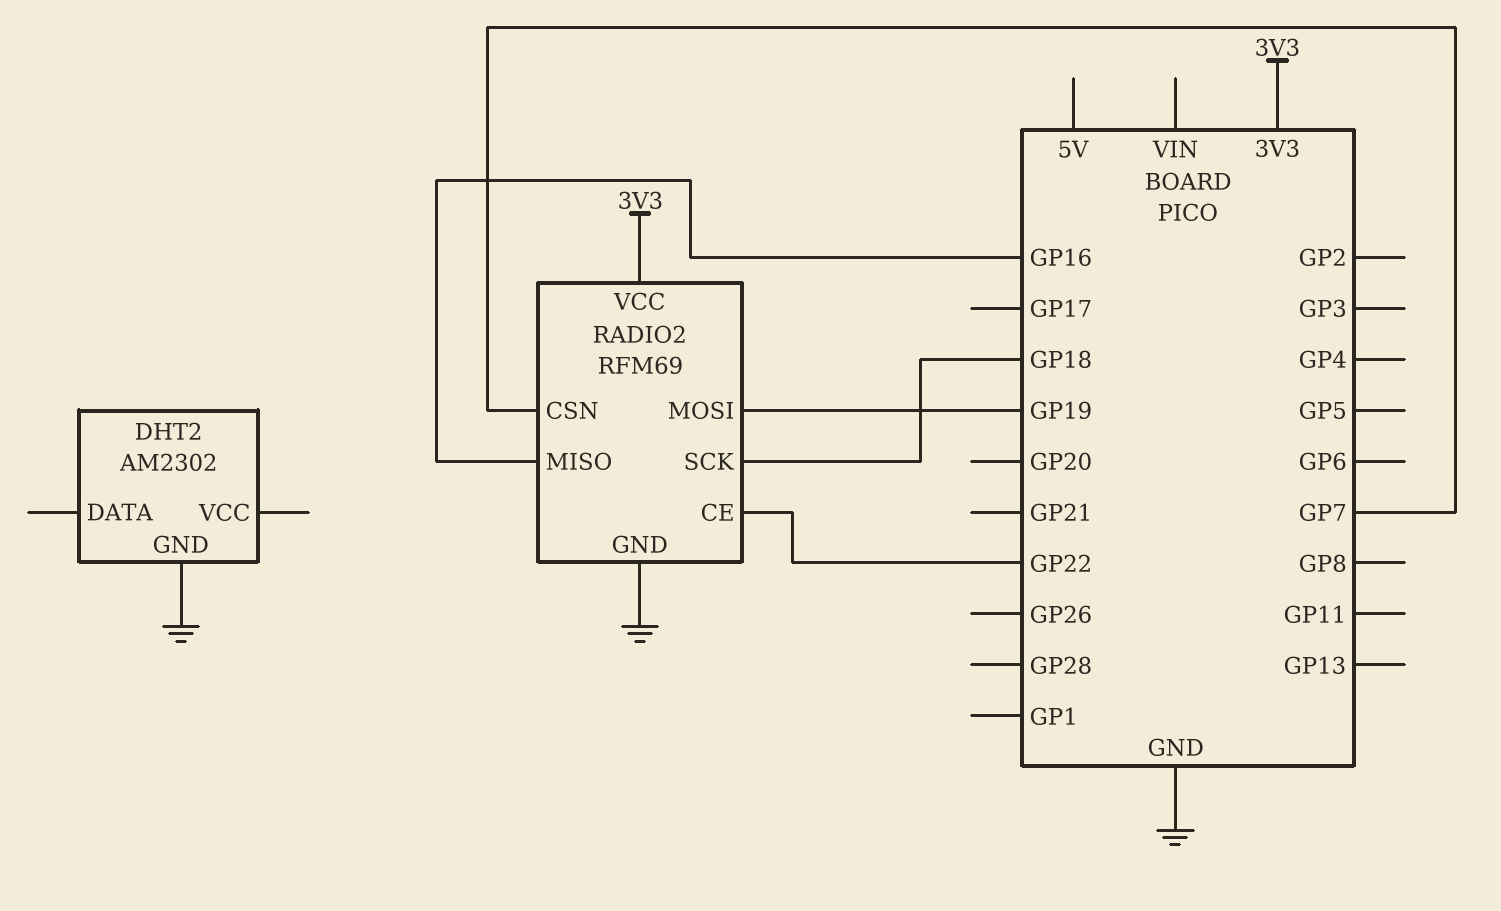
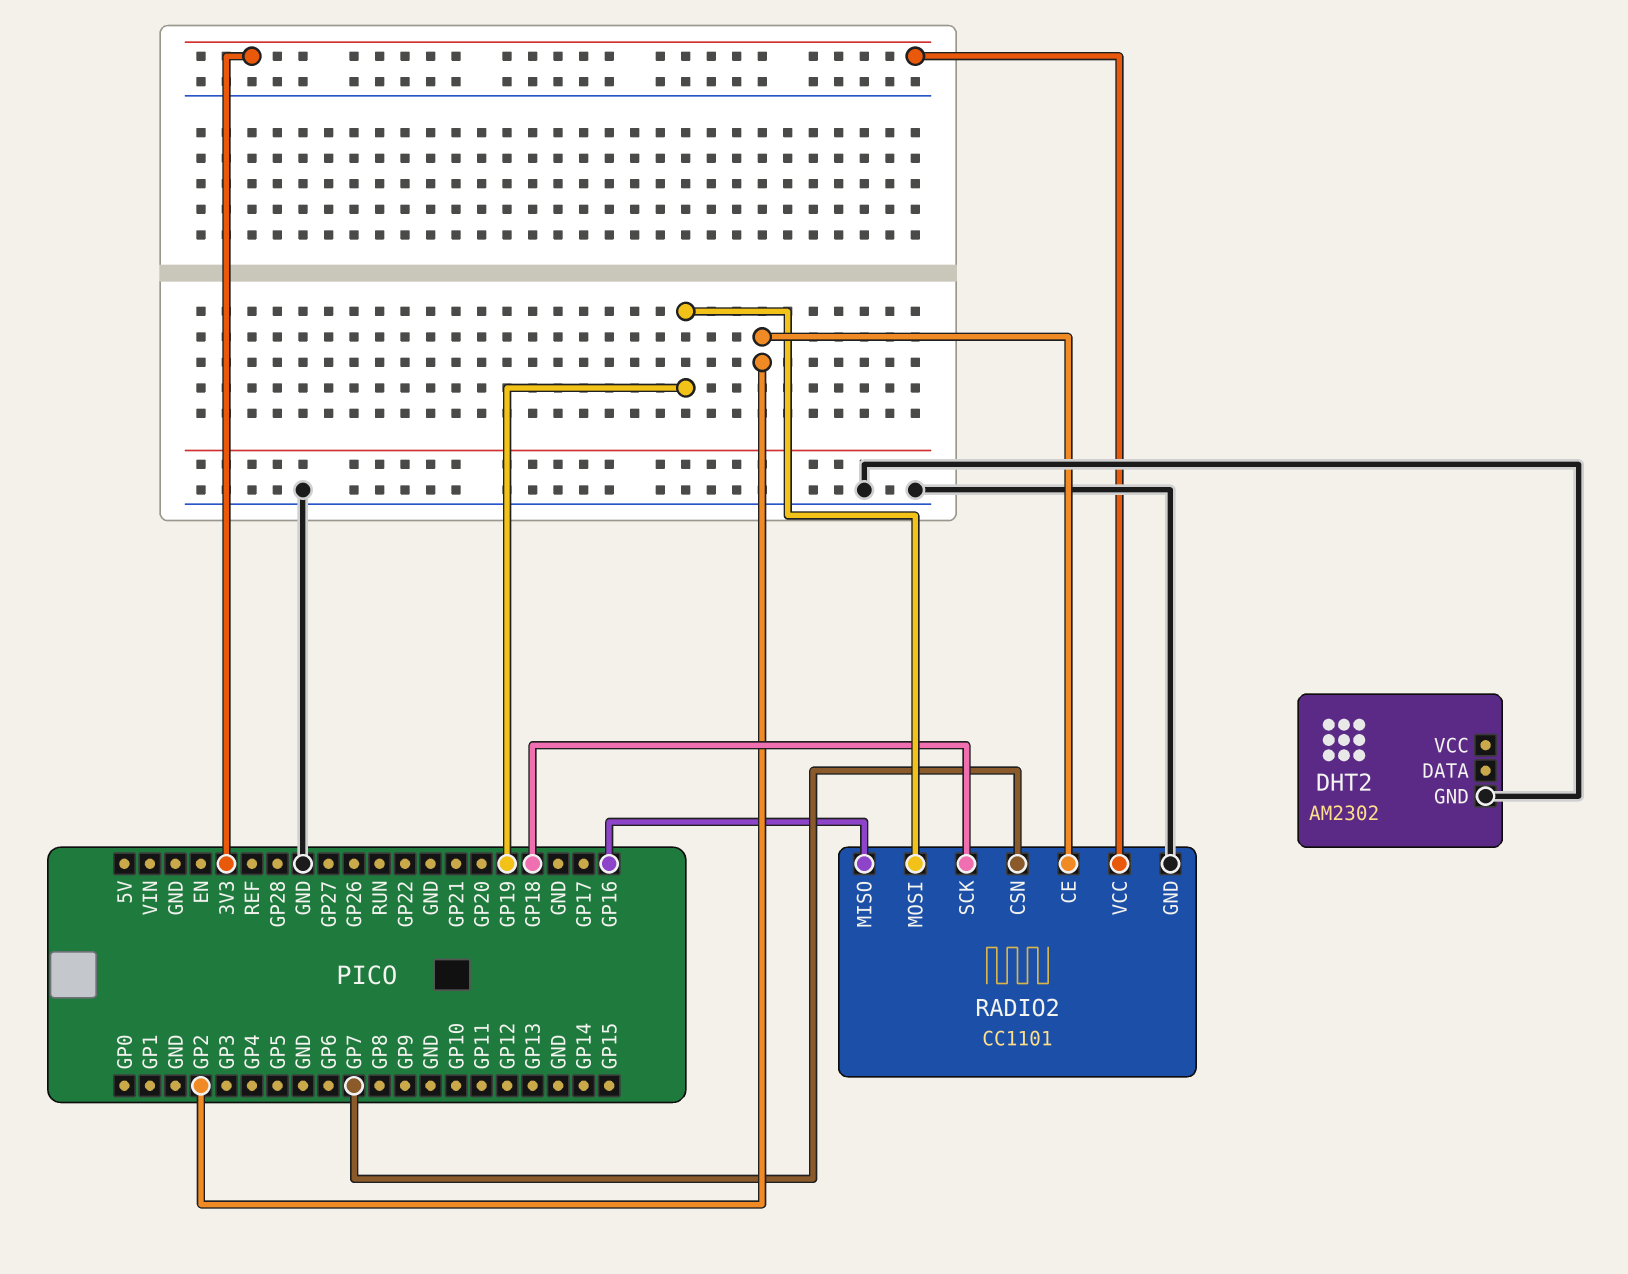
RADIO2: RFM69 -> CC1101
RADIO2 pin CE: GP22 -> GP2

